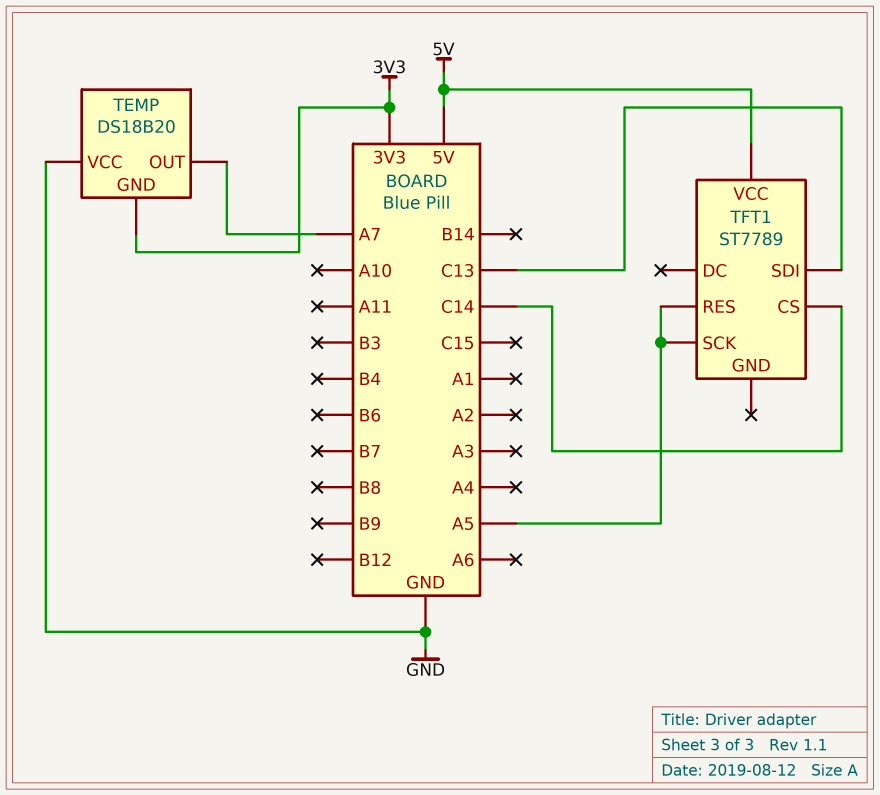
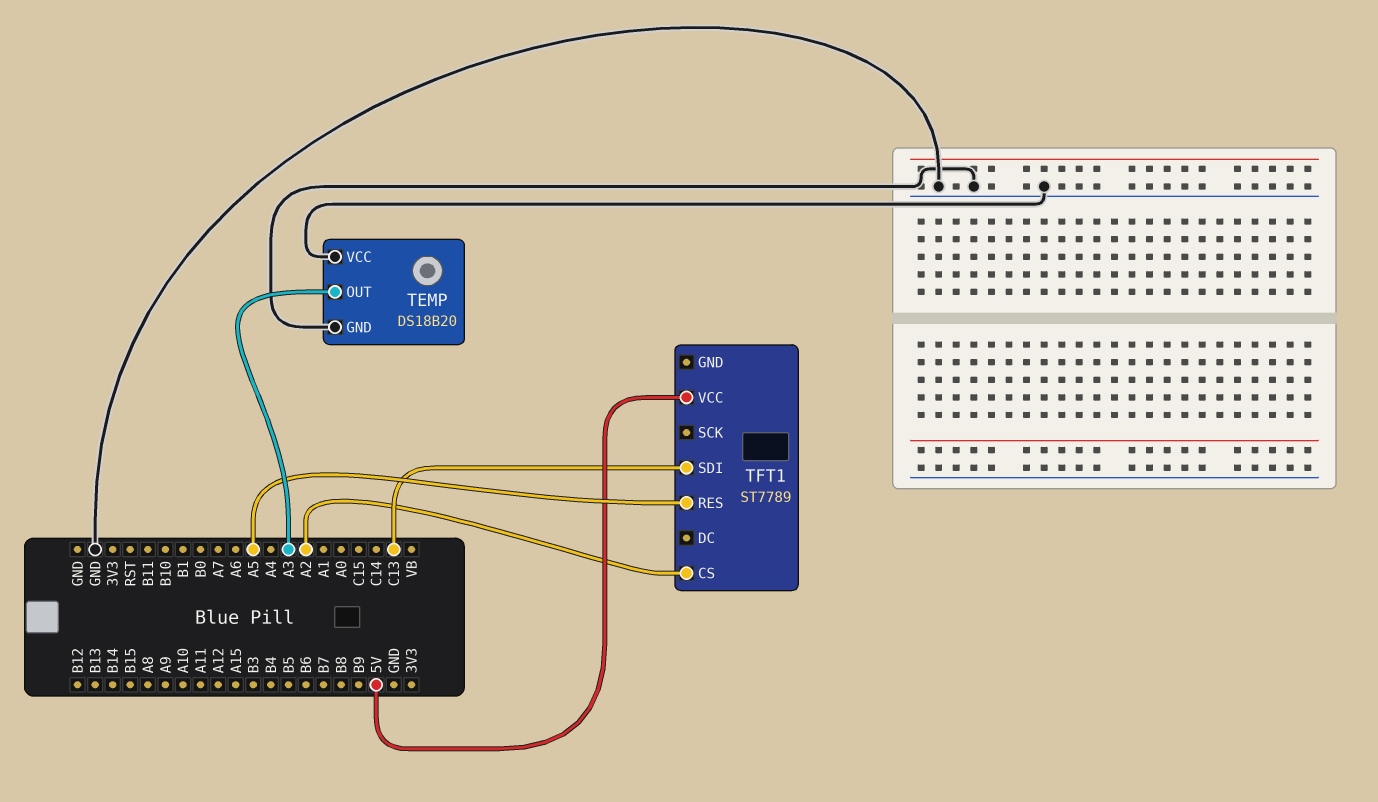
TEMP pin GND: 3V3 -> GND
TEMP pin OUT: A7 -> A3
TFT1 pin CS: C14 -> A2
TFT1 pin SCK: A5 -> none

